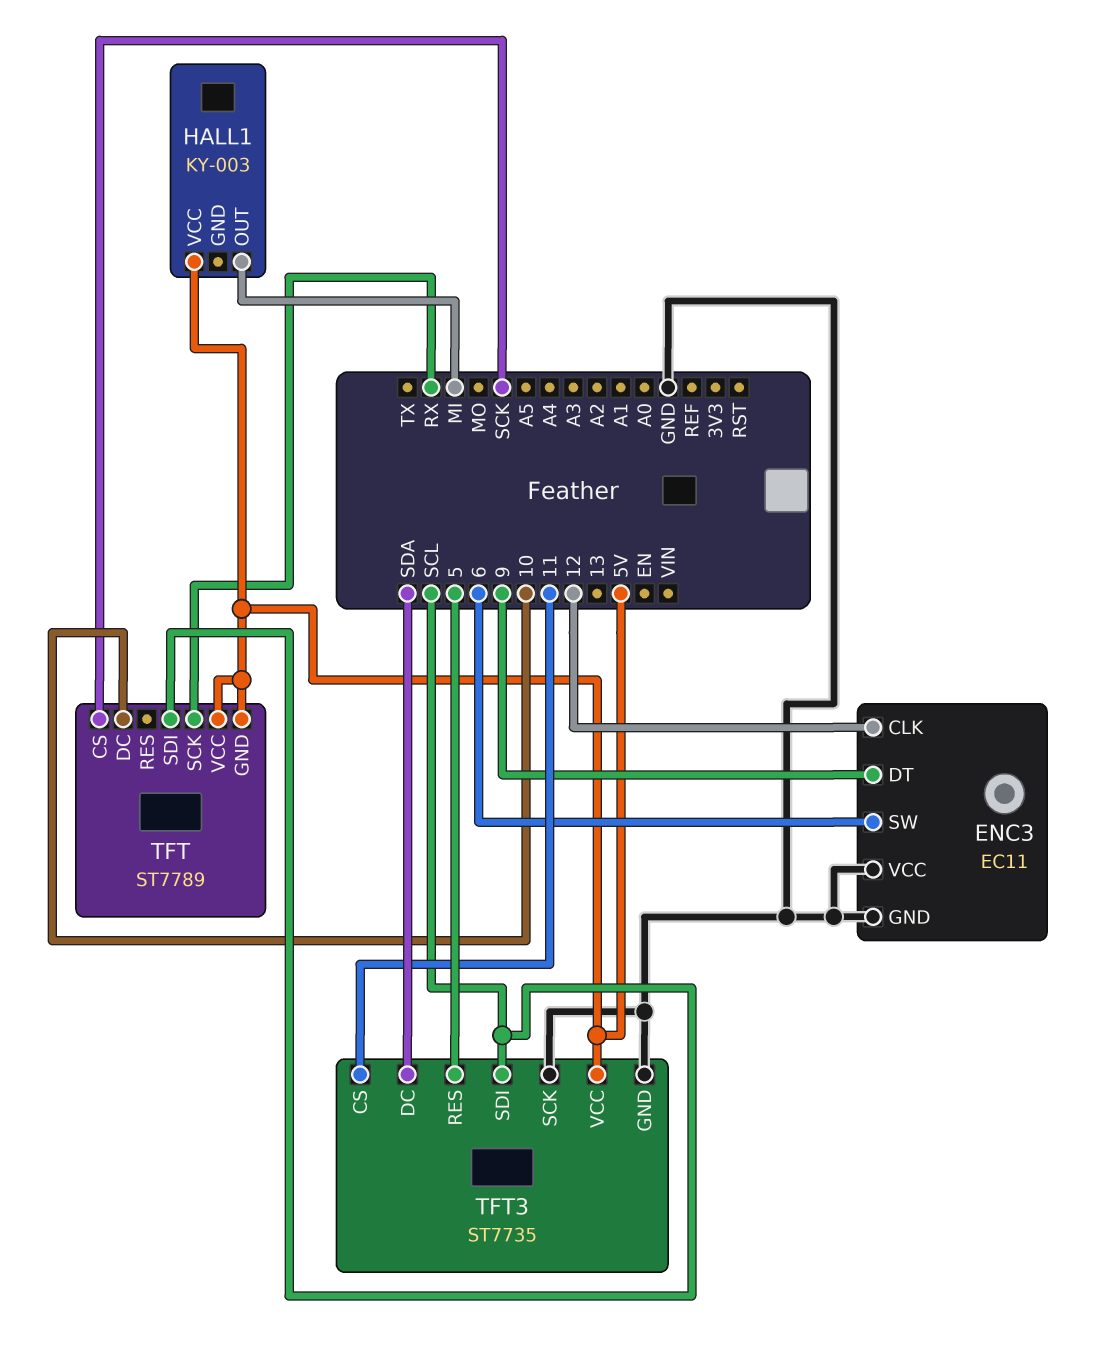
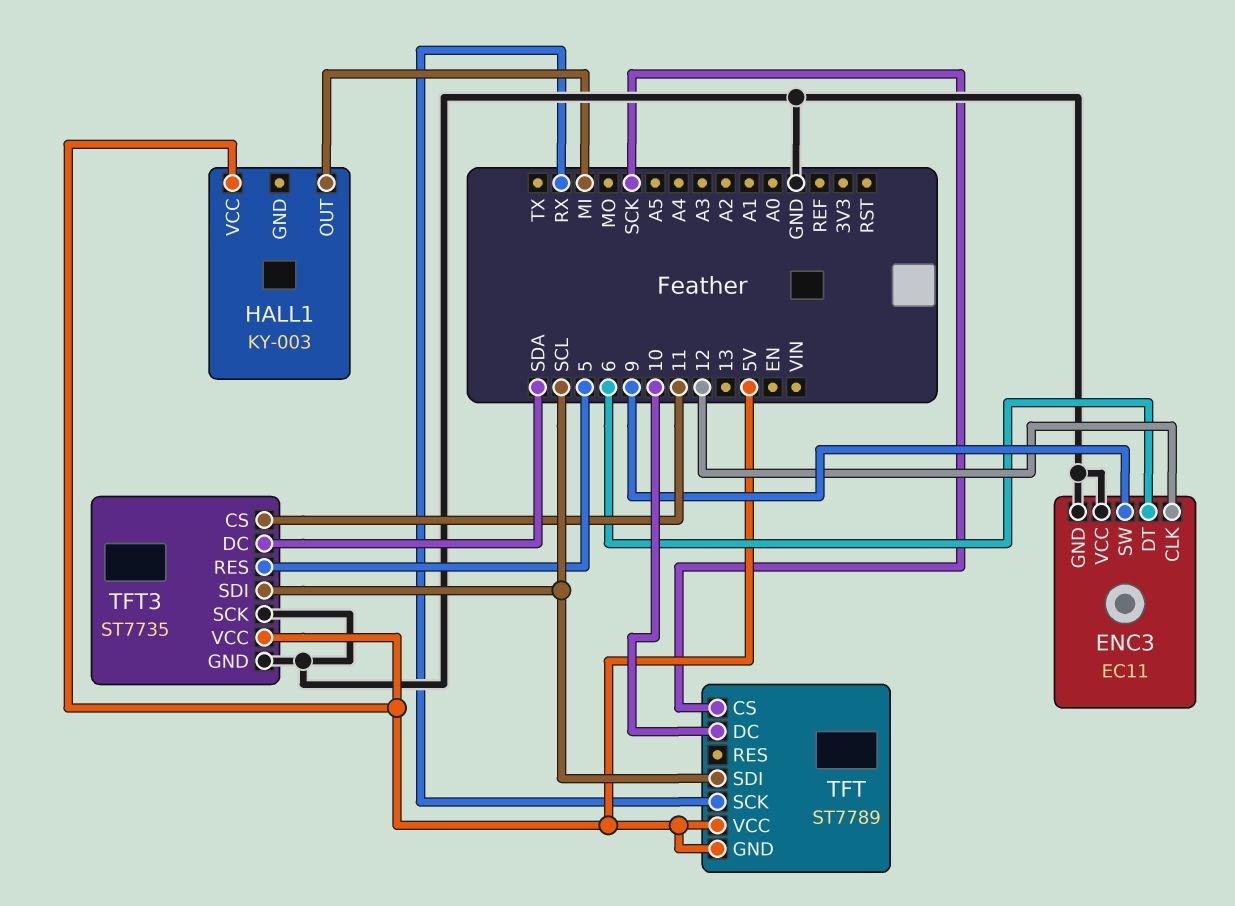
ENC3 pin DT: 9 -> 6
ENC3 pin SW: 6 -> 9

